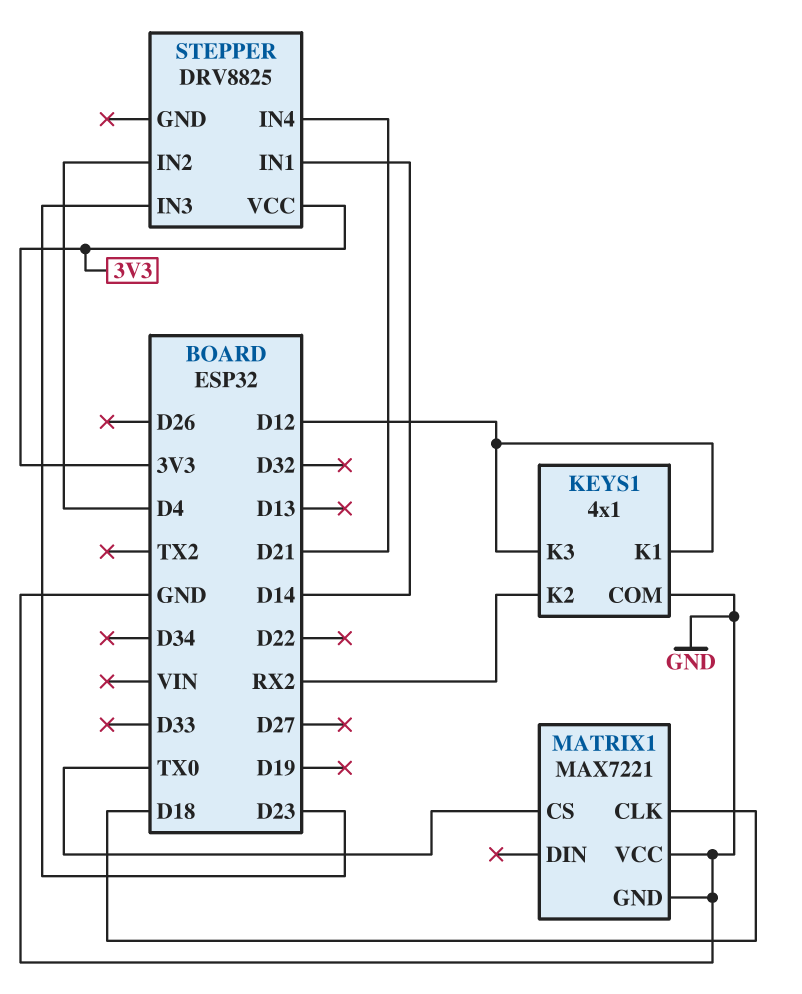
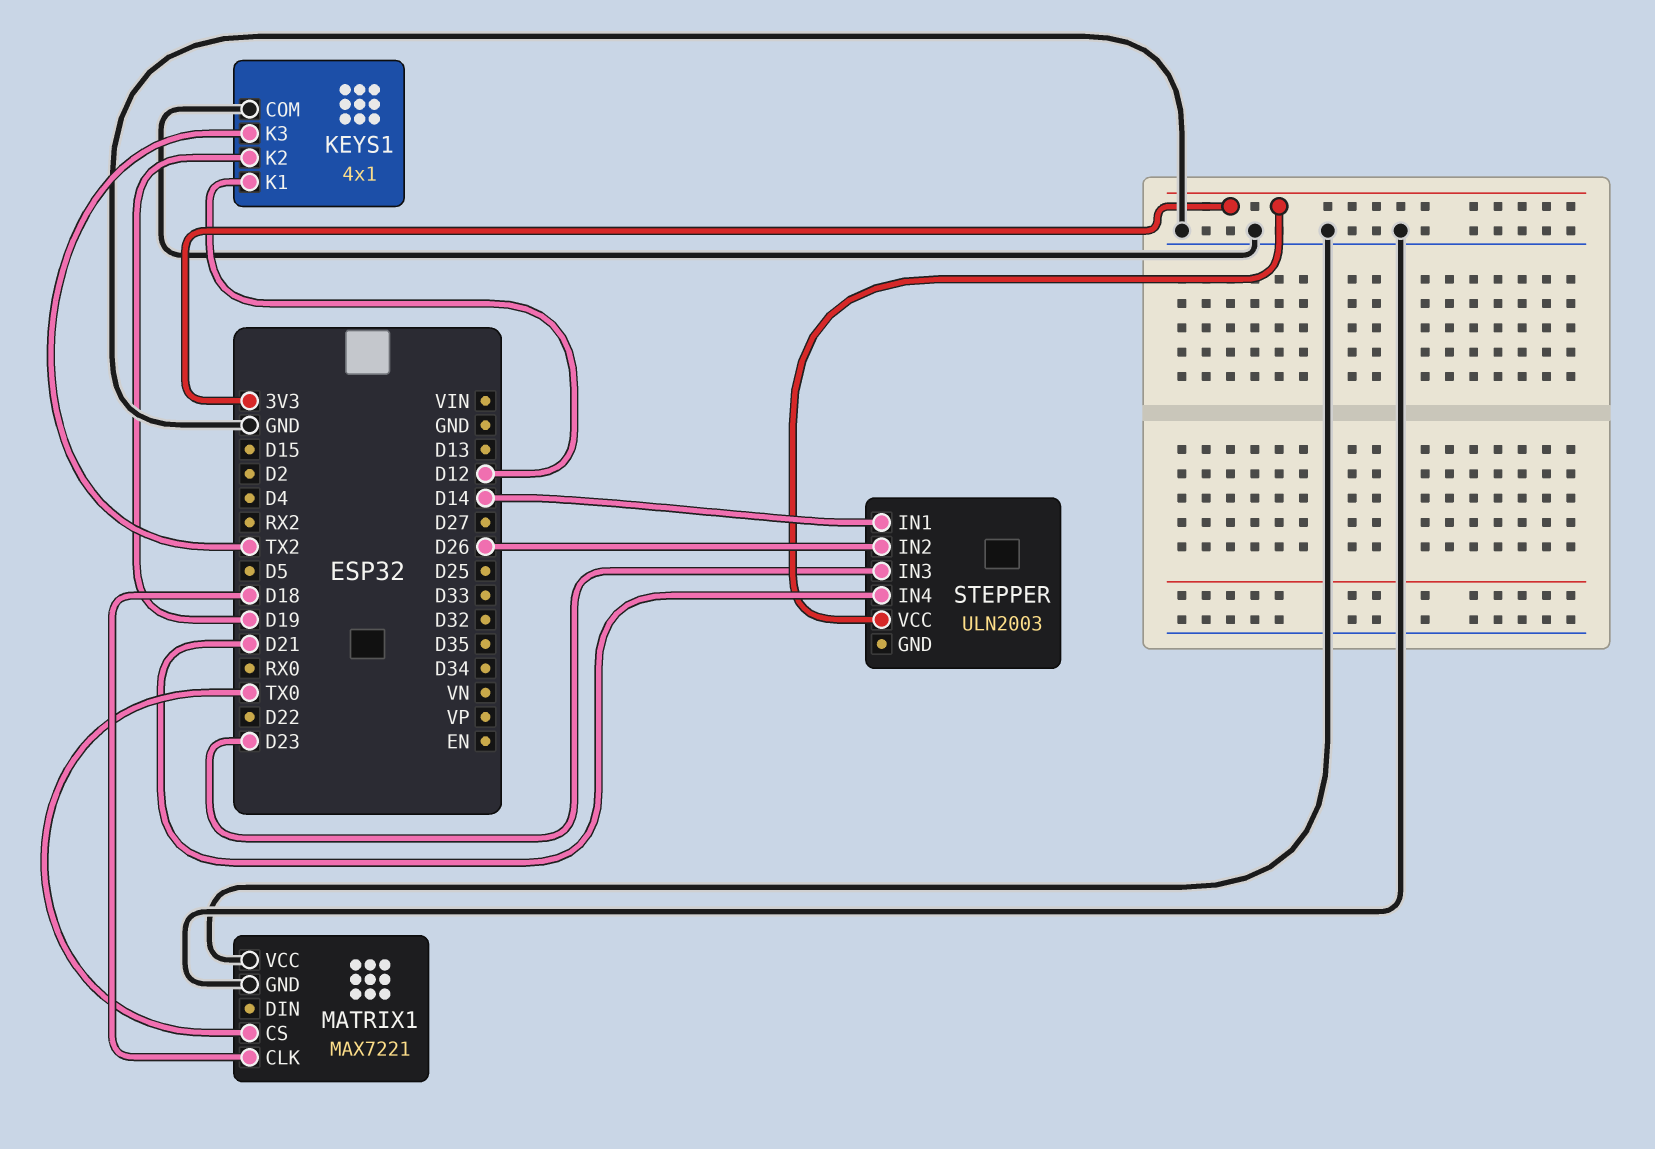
KEYS1 pin K2: RX2 -> D19
KEYS1 pin K3: D12 -> TX2
STEPPER: DRV8825 -> ULN2003
STEPPER pin IN2: D4 -> D26

